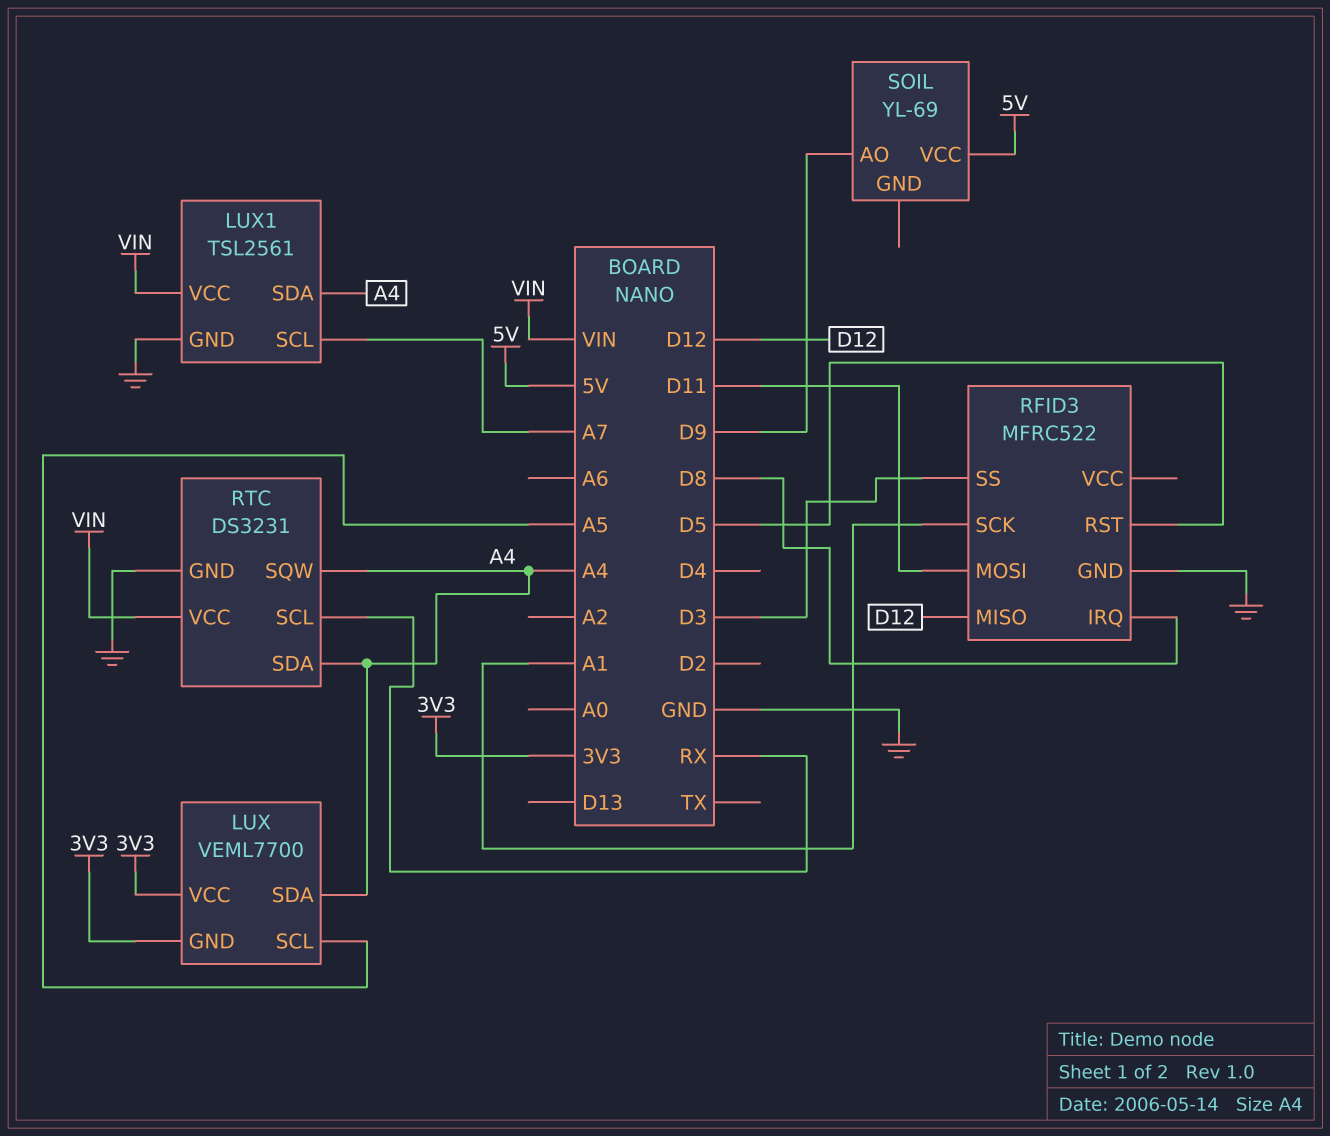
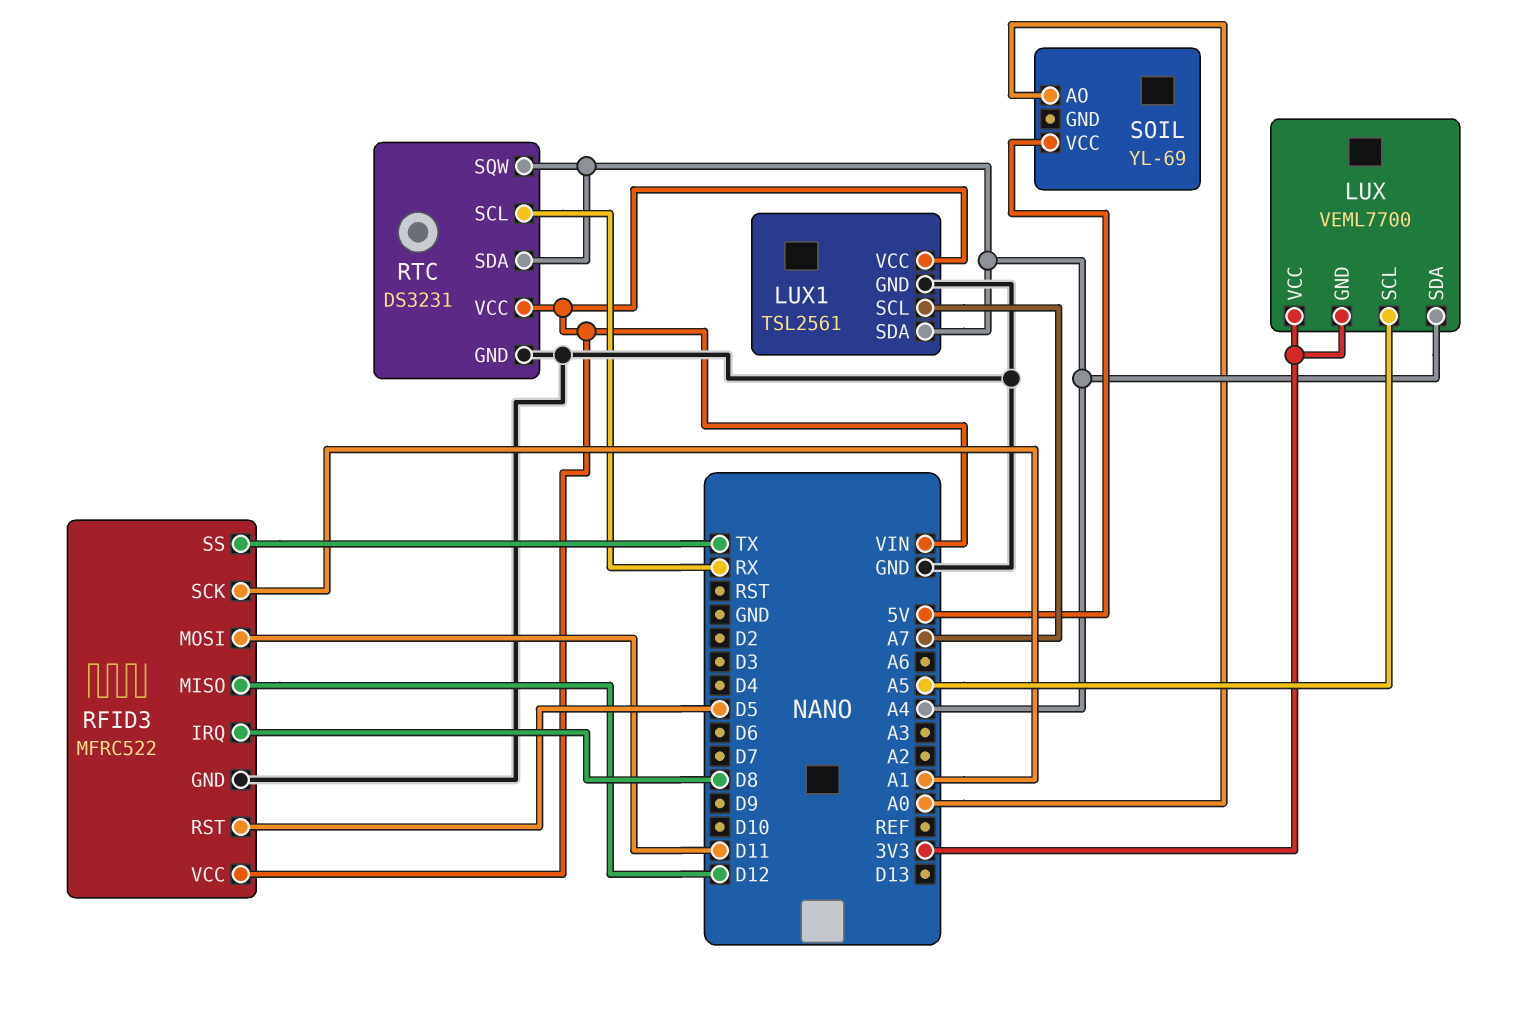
RFID3 pin SS: D3 -> TX
RFID3 pin VCC: none -> VIN
SOIL pin AO: D9 -> A0

